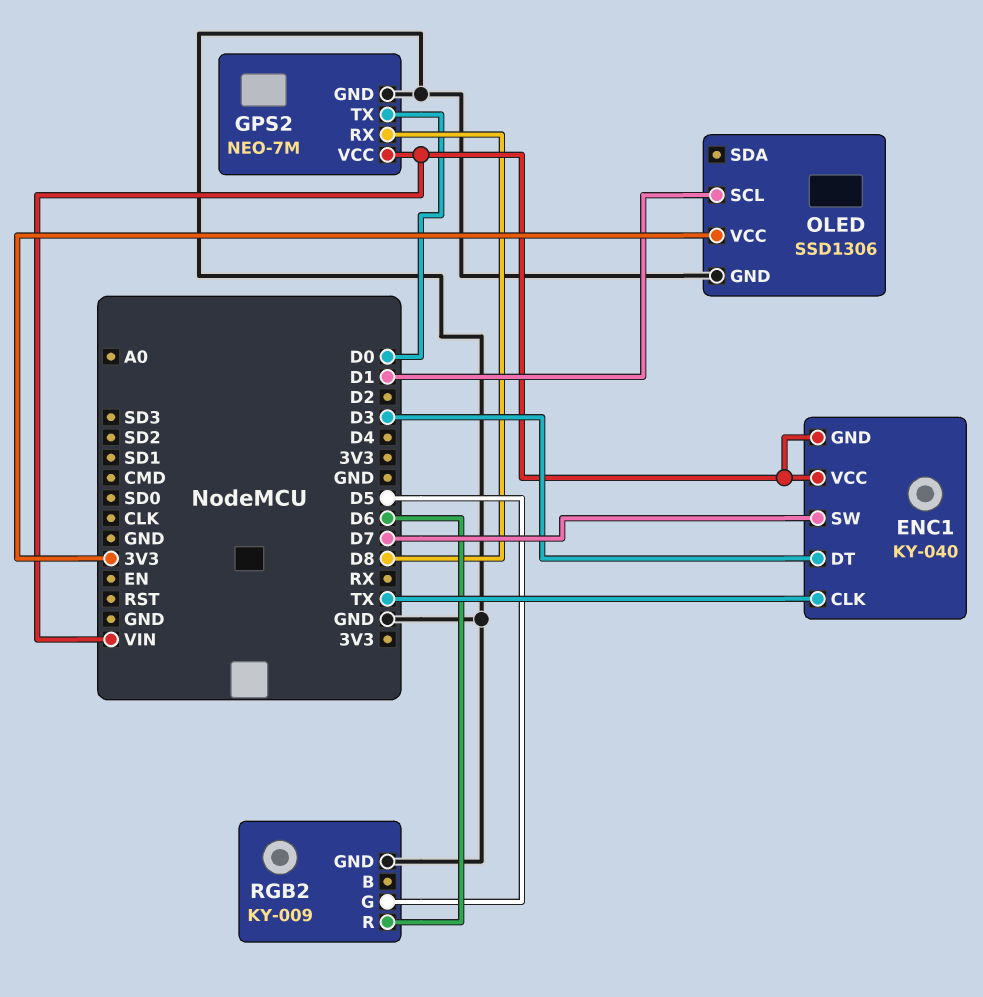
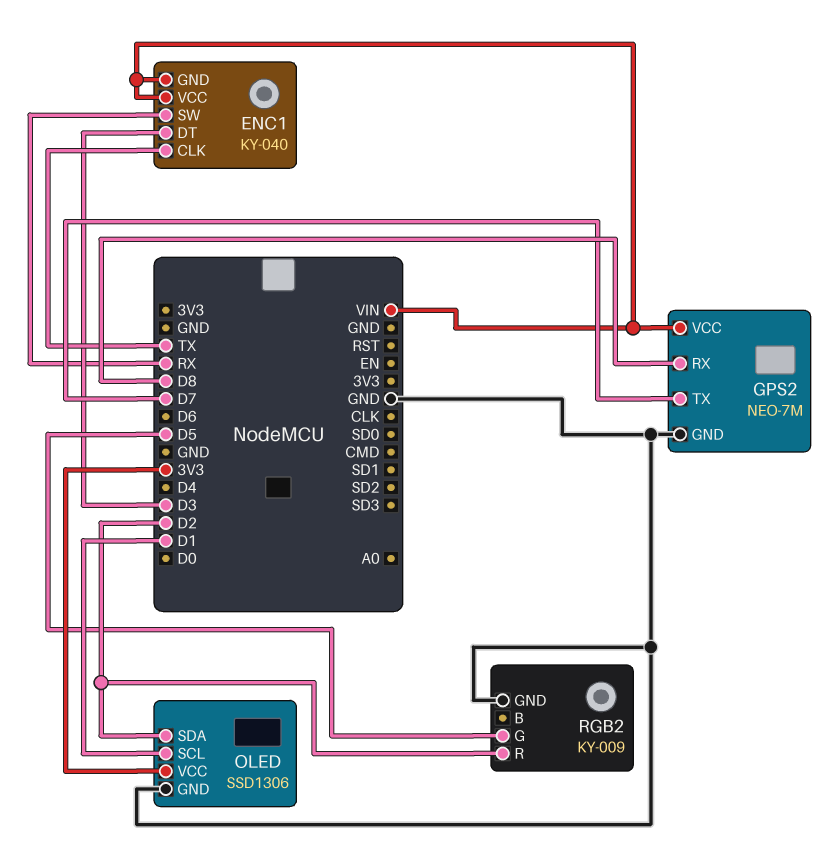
ENC1 pin SW: D7 -> RX
GPS2 pin TX: D0 -> D7
OLED pin SDA: none -> D2
RGB2 pin R: D6 -> D2

